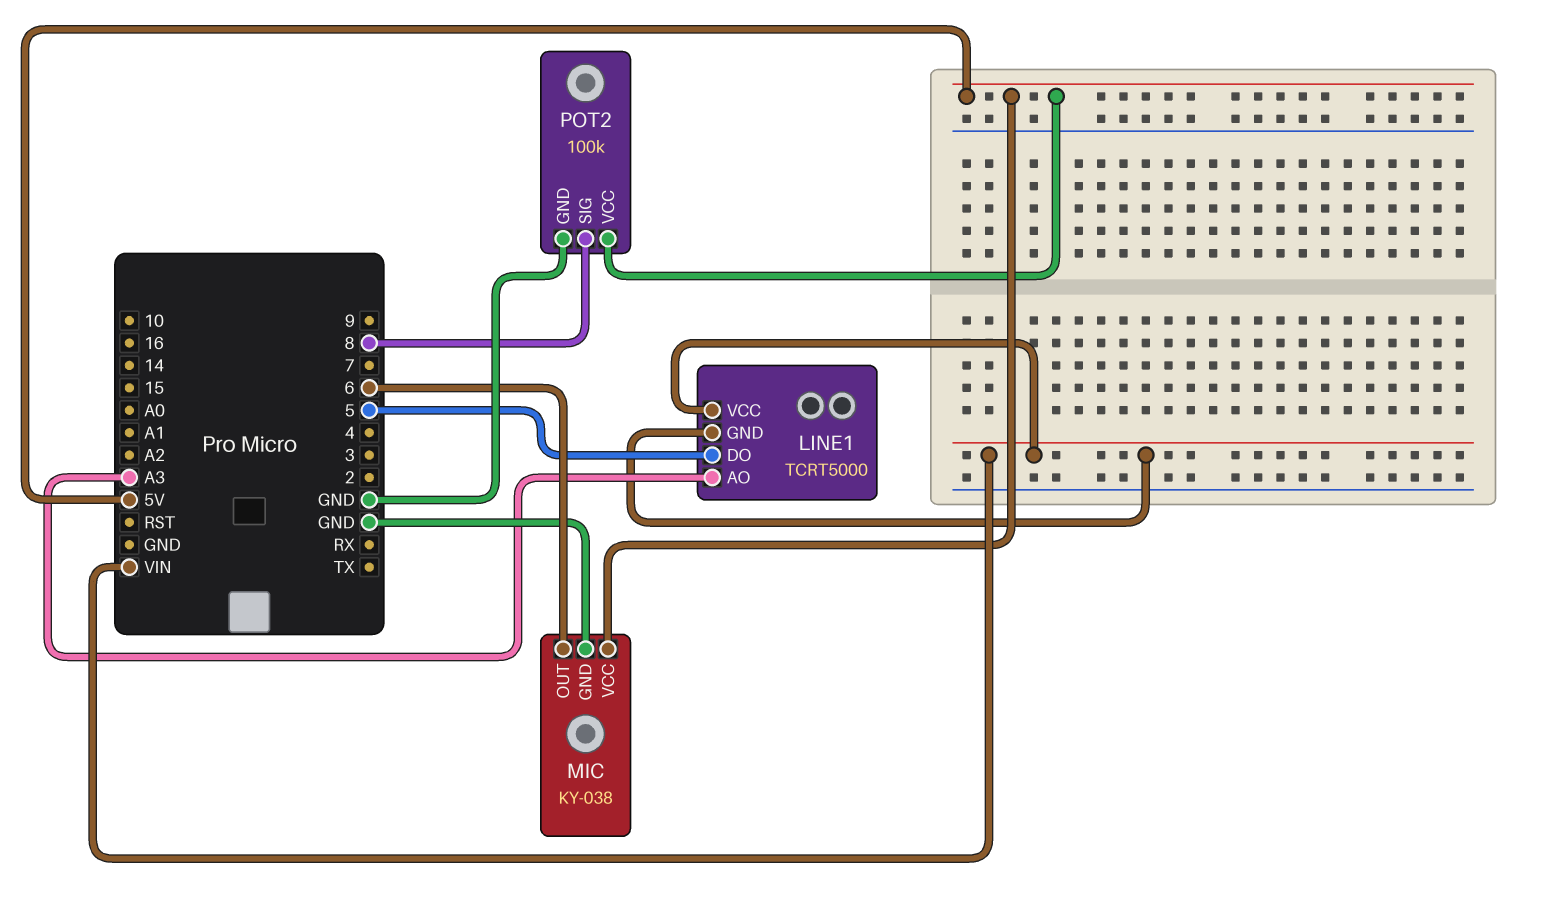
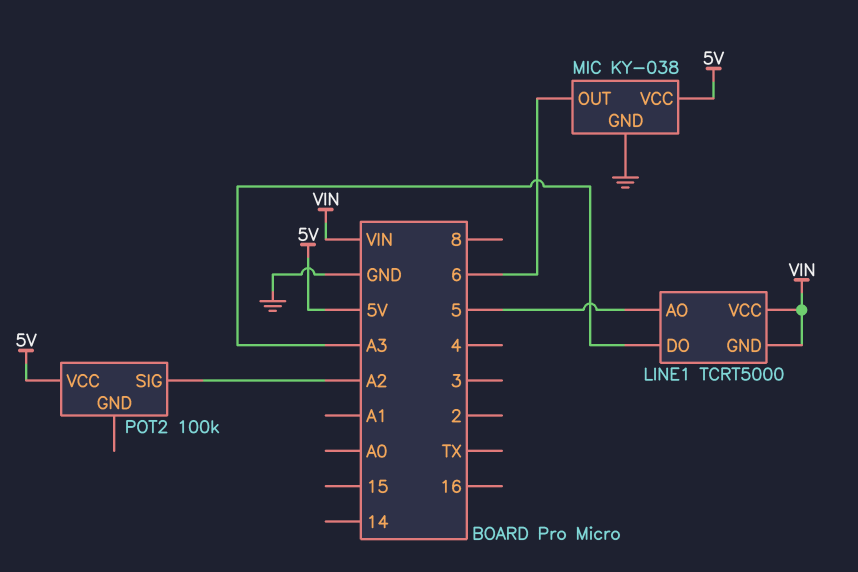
LINE1 pin AO: A3 -> 5
LINE1 pin DO: 5 -> A3
POT2 pin GND: GND -> none
POT2 pin SIG: 8 -> A2

